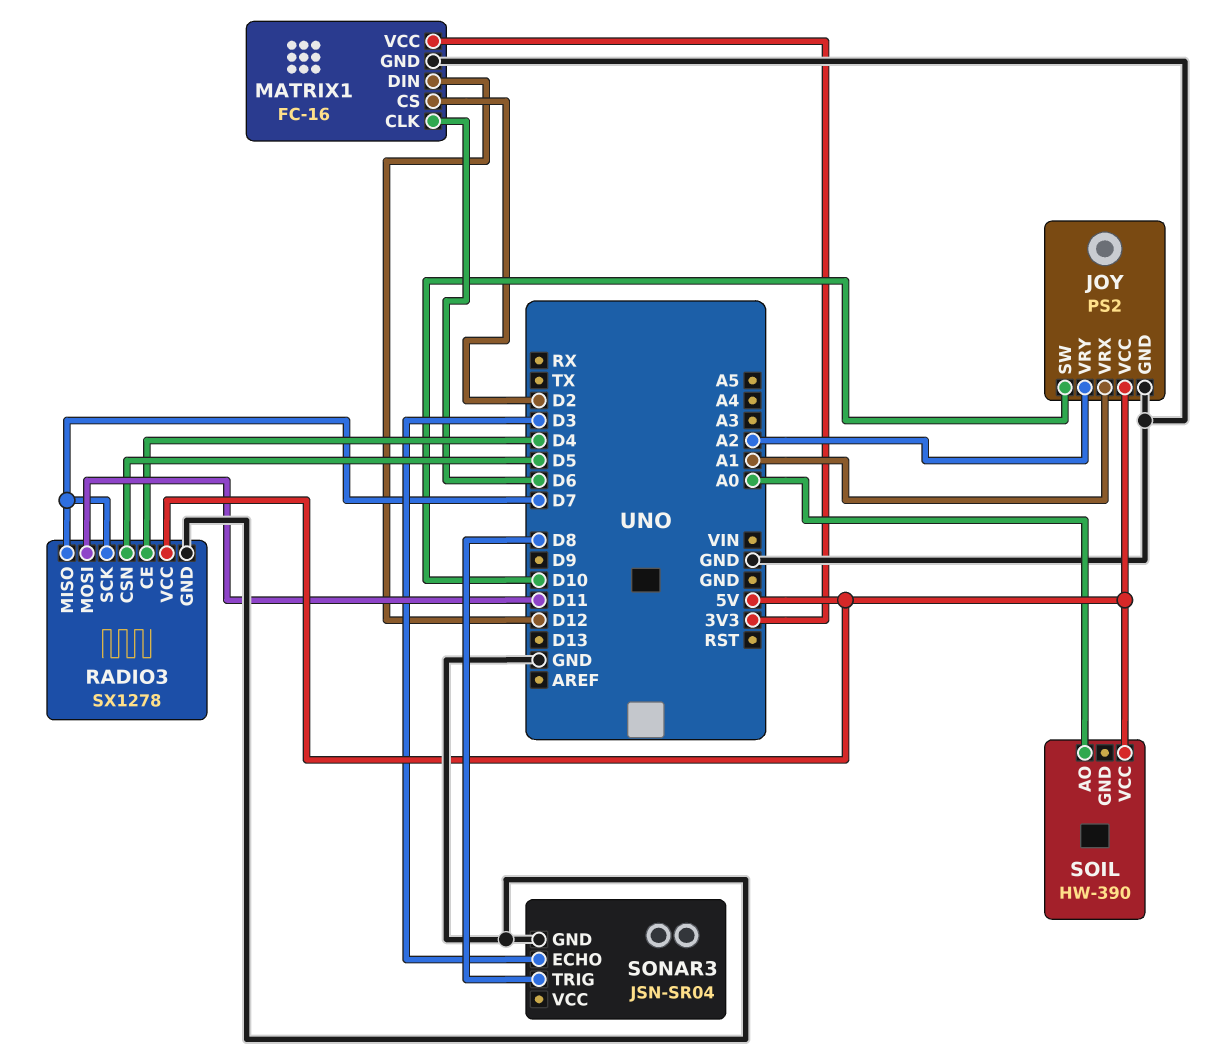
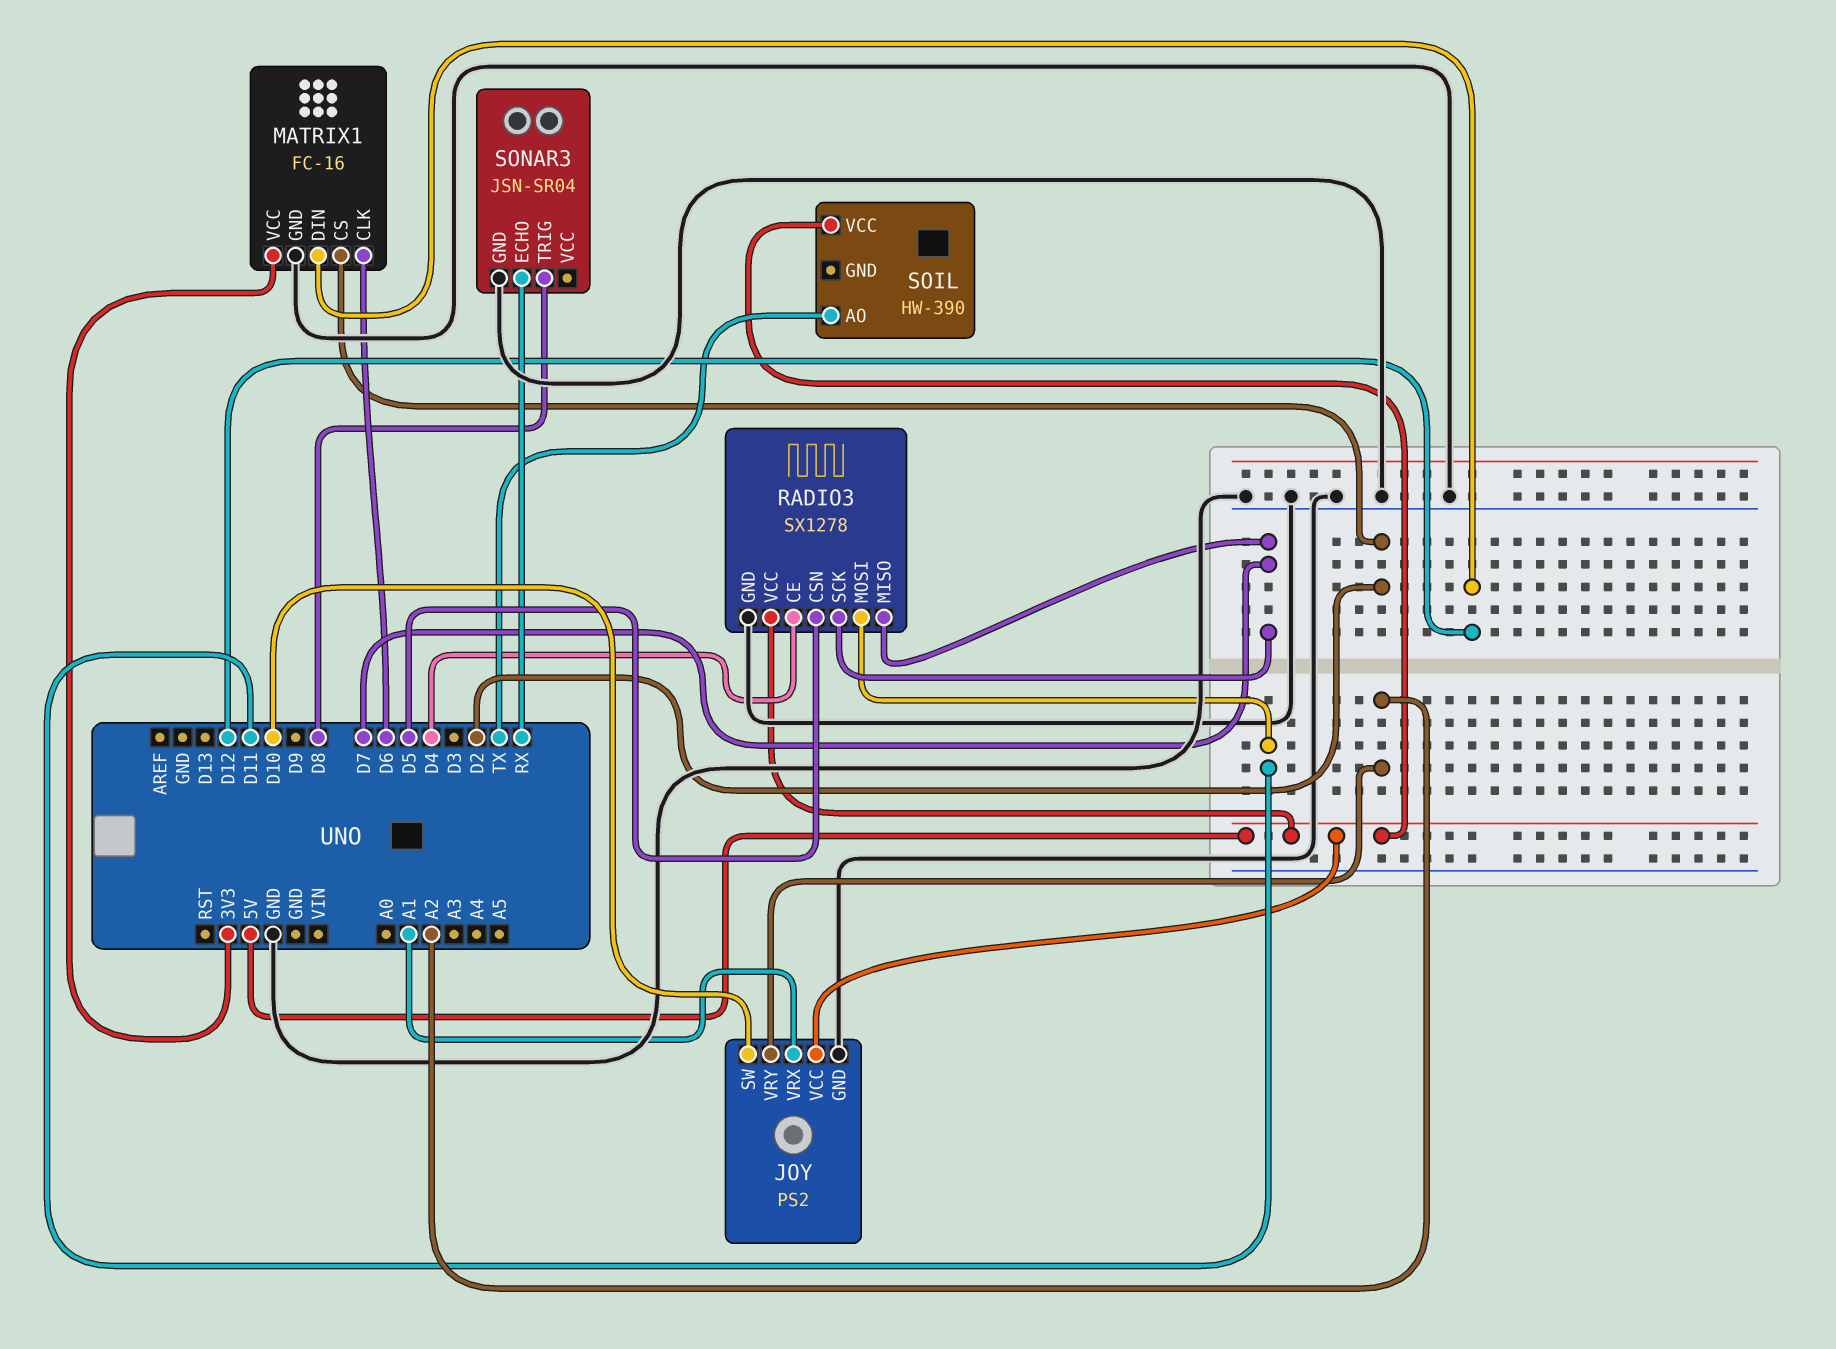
SOIL pin AO: A0 -> TX
SONAR3 pin ECHO: D3 -> RX

